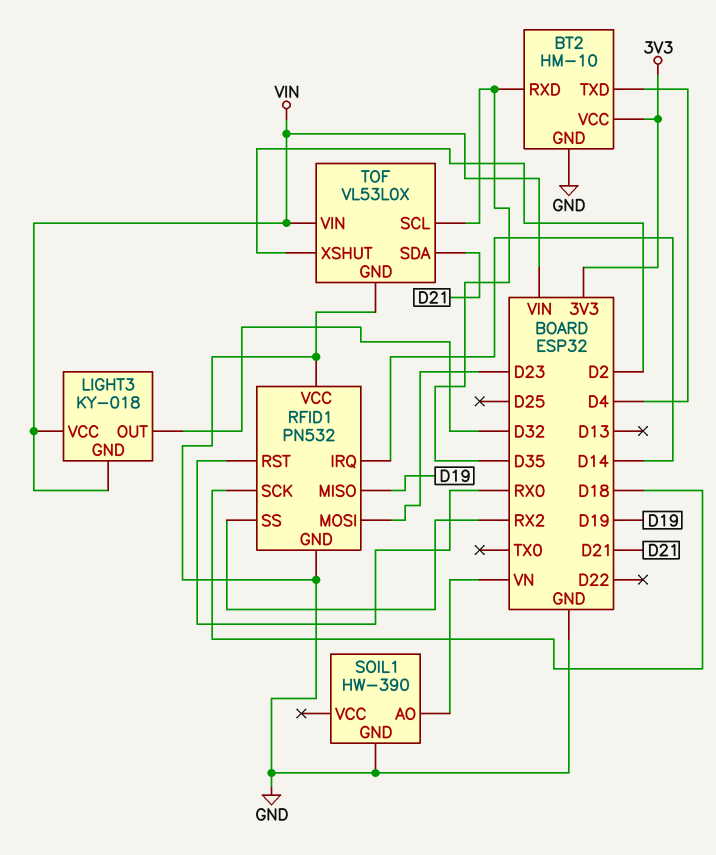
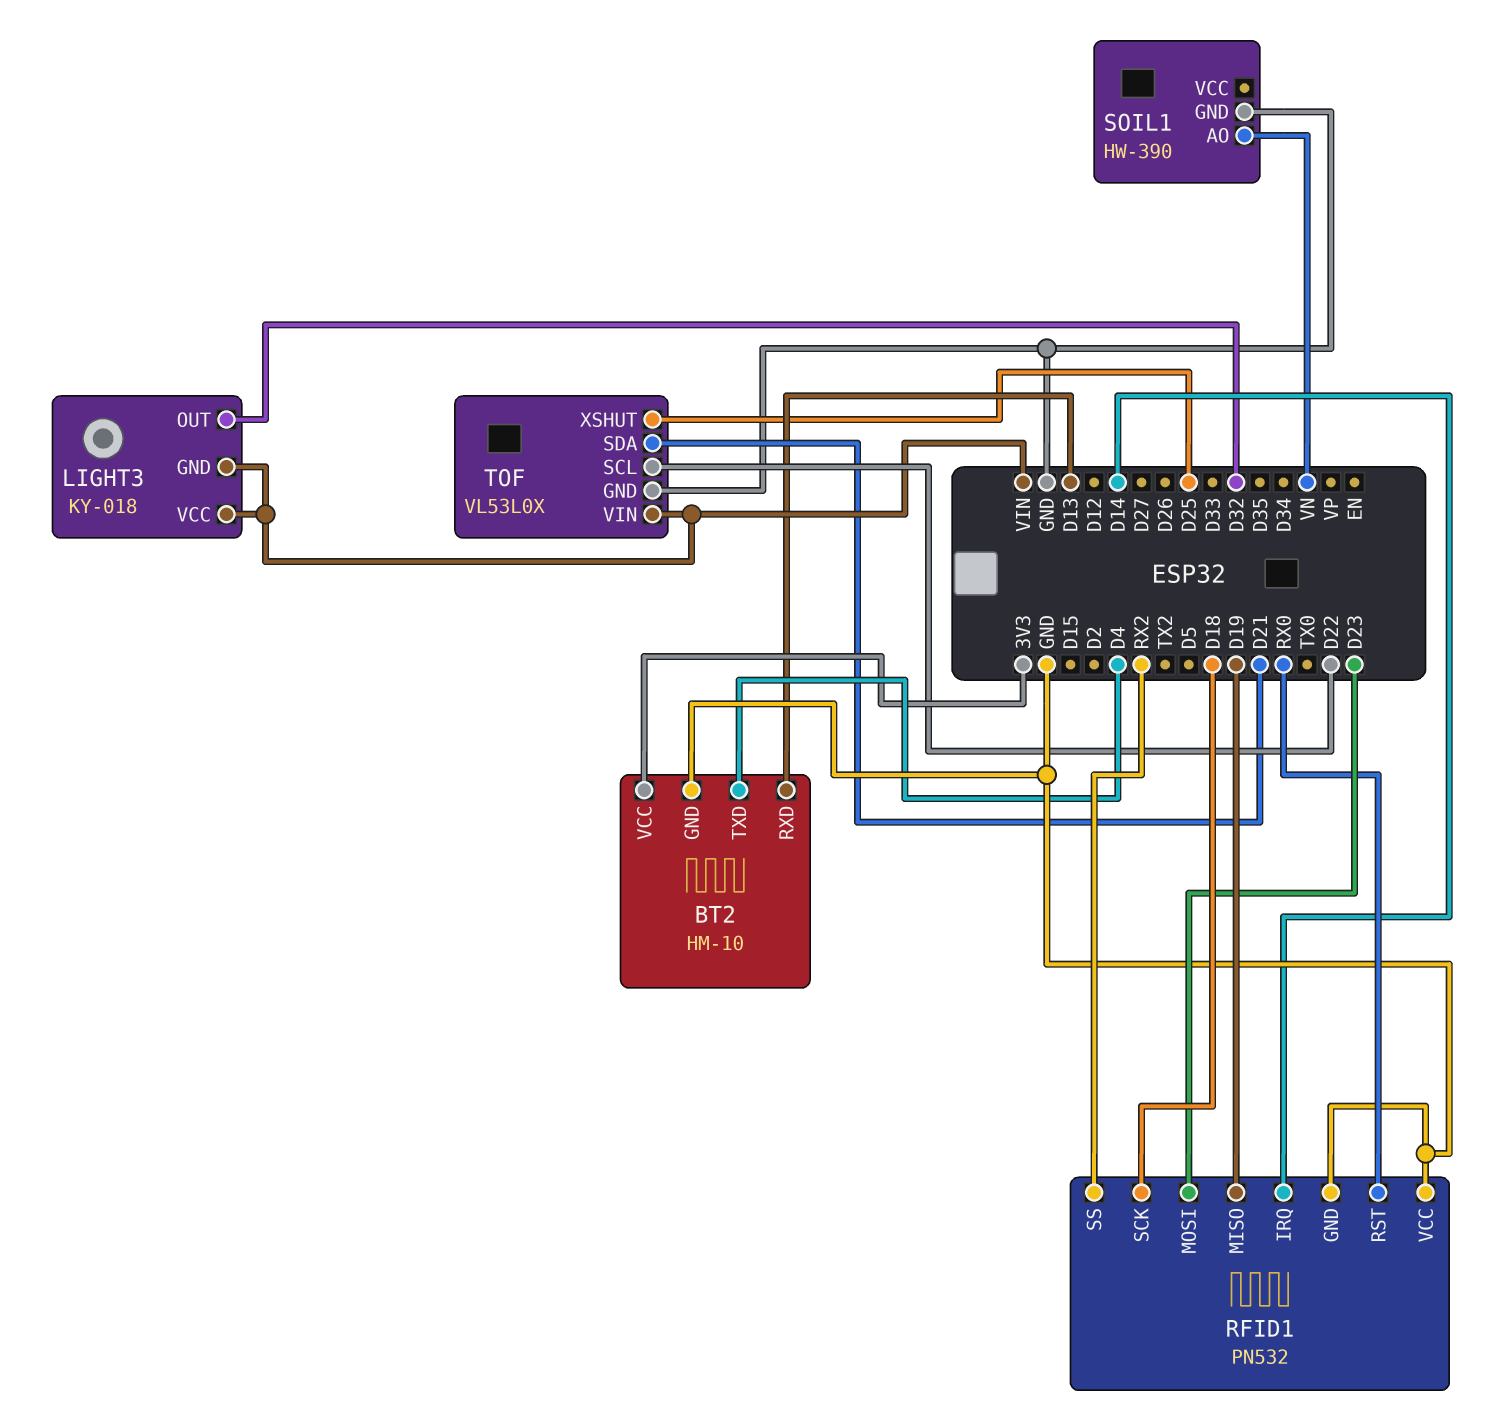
BT2 pin RXD: D35 -> D13
TOF pin SCL: D35 -> D22
TOF pin XSHUT: D2 -> D25

